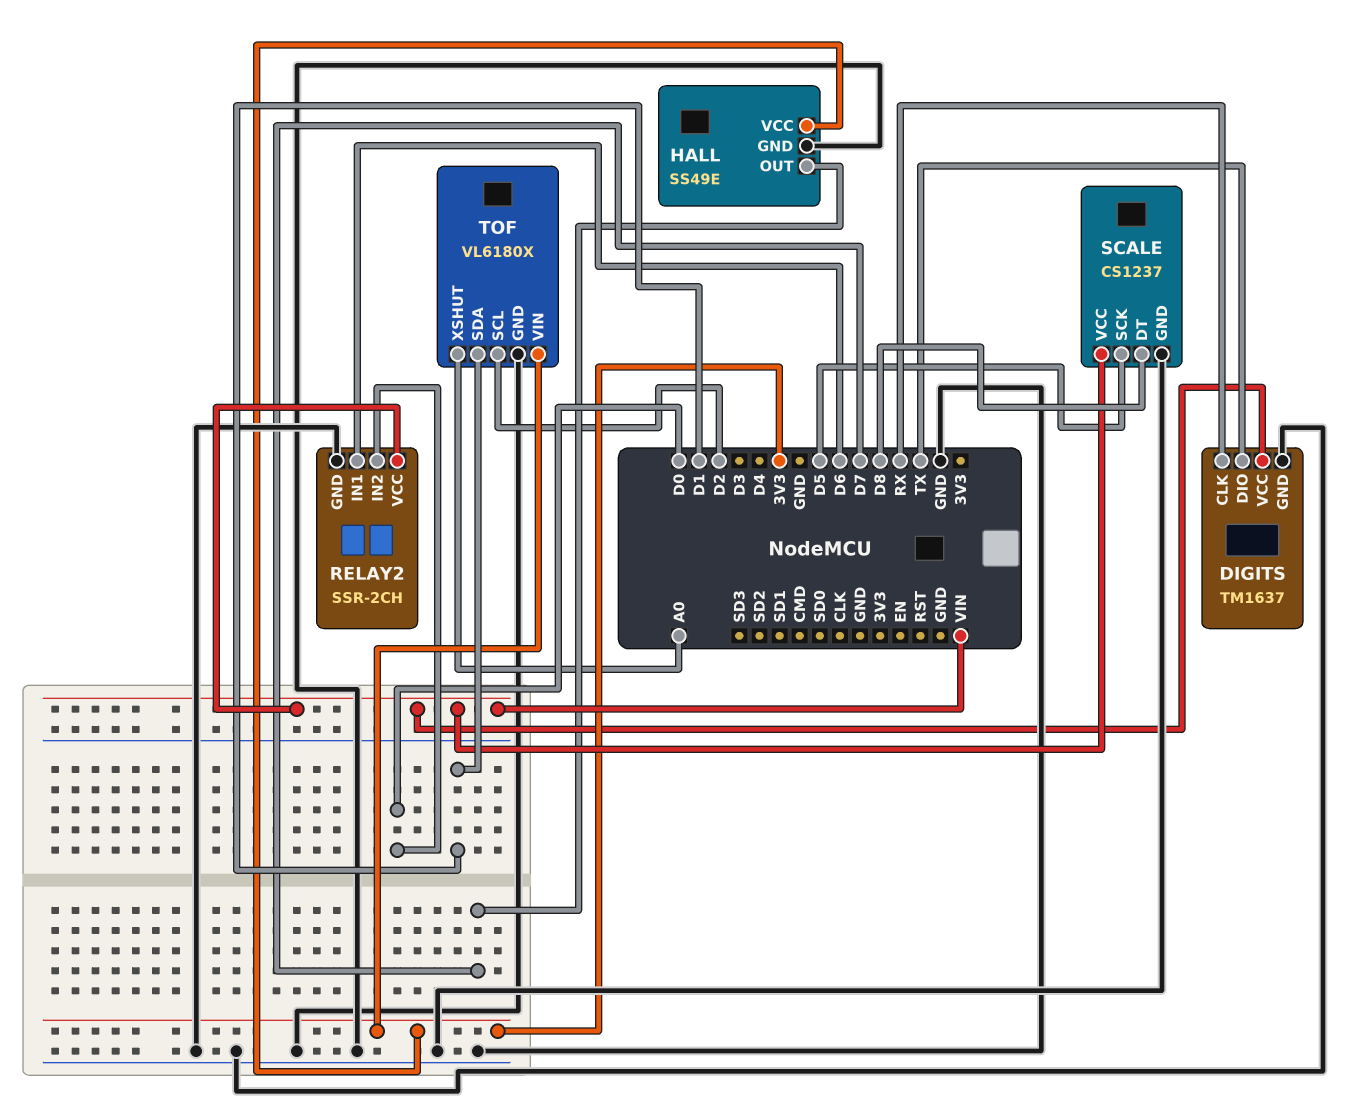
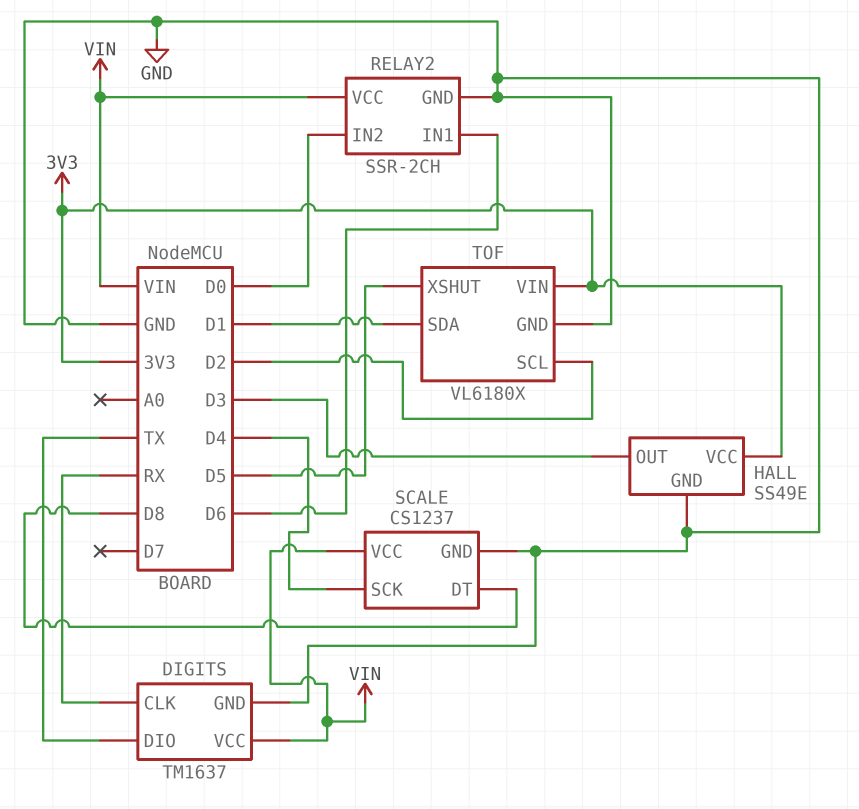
HALL pin OUT: D7 -> D3
SCALE pin SCK: D5 -> D4
TOF pin XSHUT: A0 -> D5

